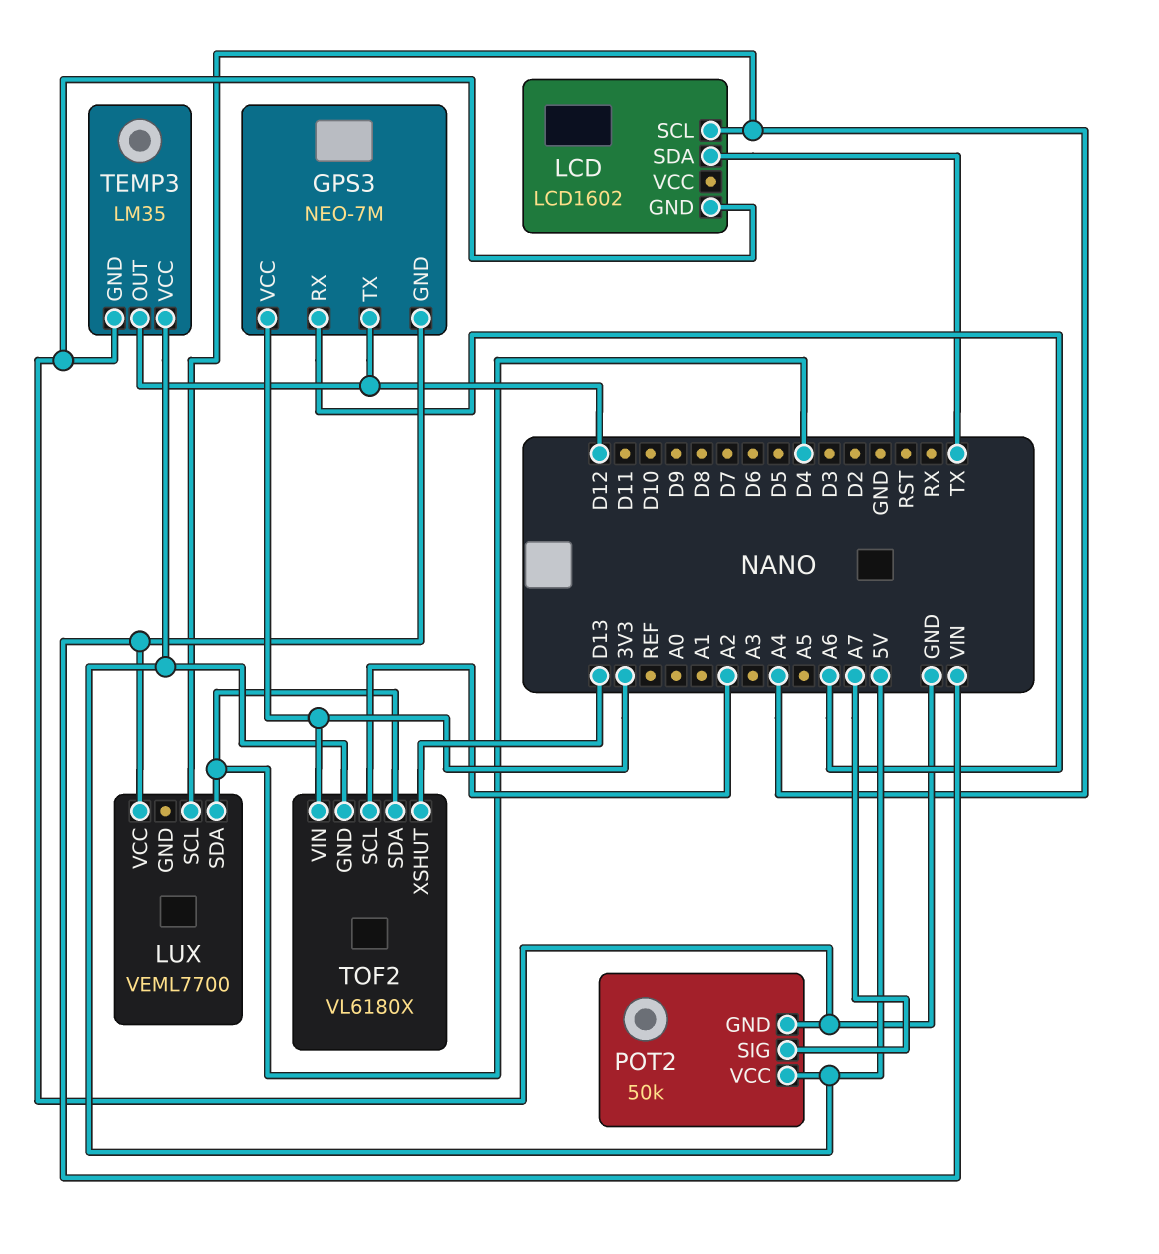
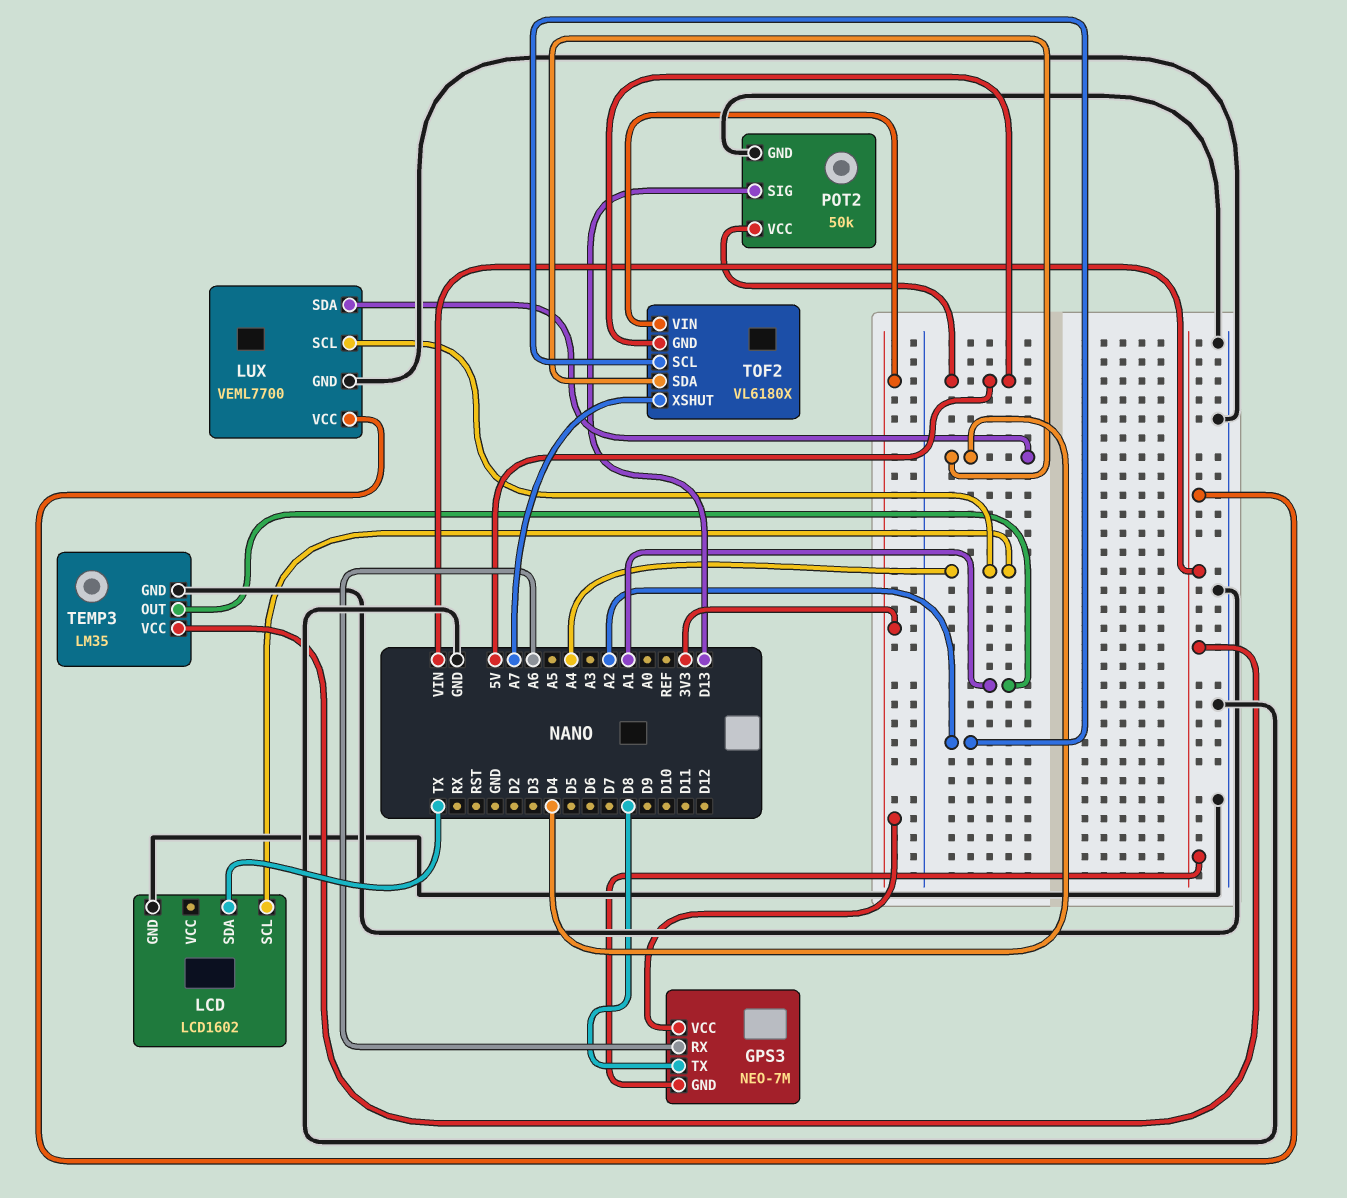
GPS3 pin TX: D12 -> D8
LUX pin GND: none -> GND
POT2 pin SIG: A7 -> D13
TEMP3 pin OUT: D12 -> A1
TEMP3 pin VCC: 5V -> VIN
TOF2 pin XSHUT: D13 -> A7

